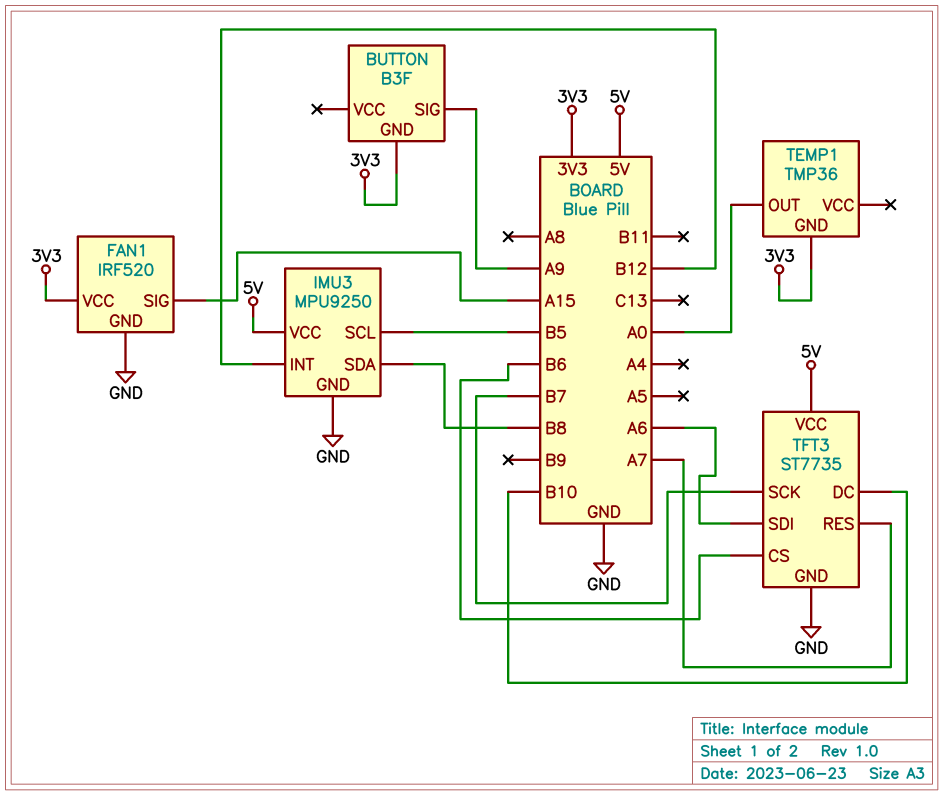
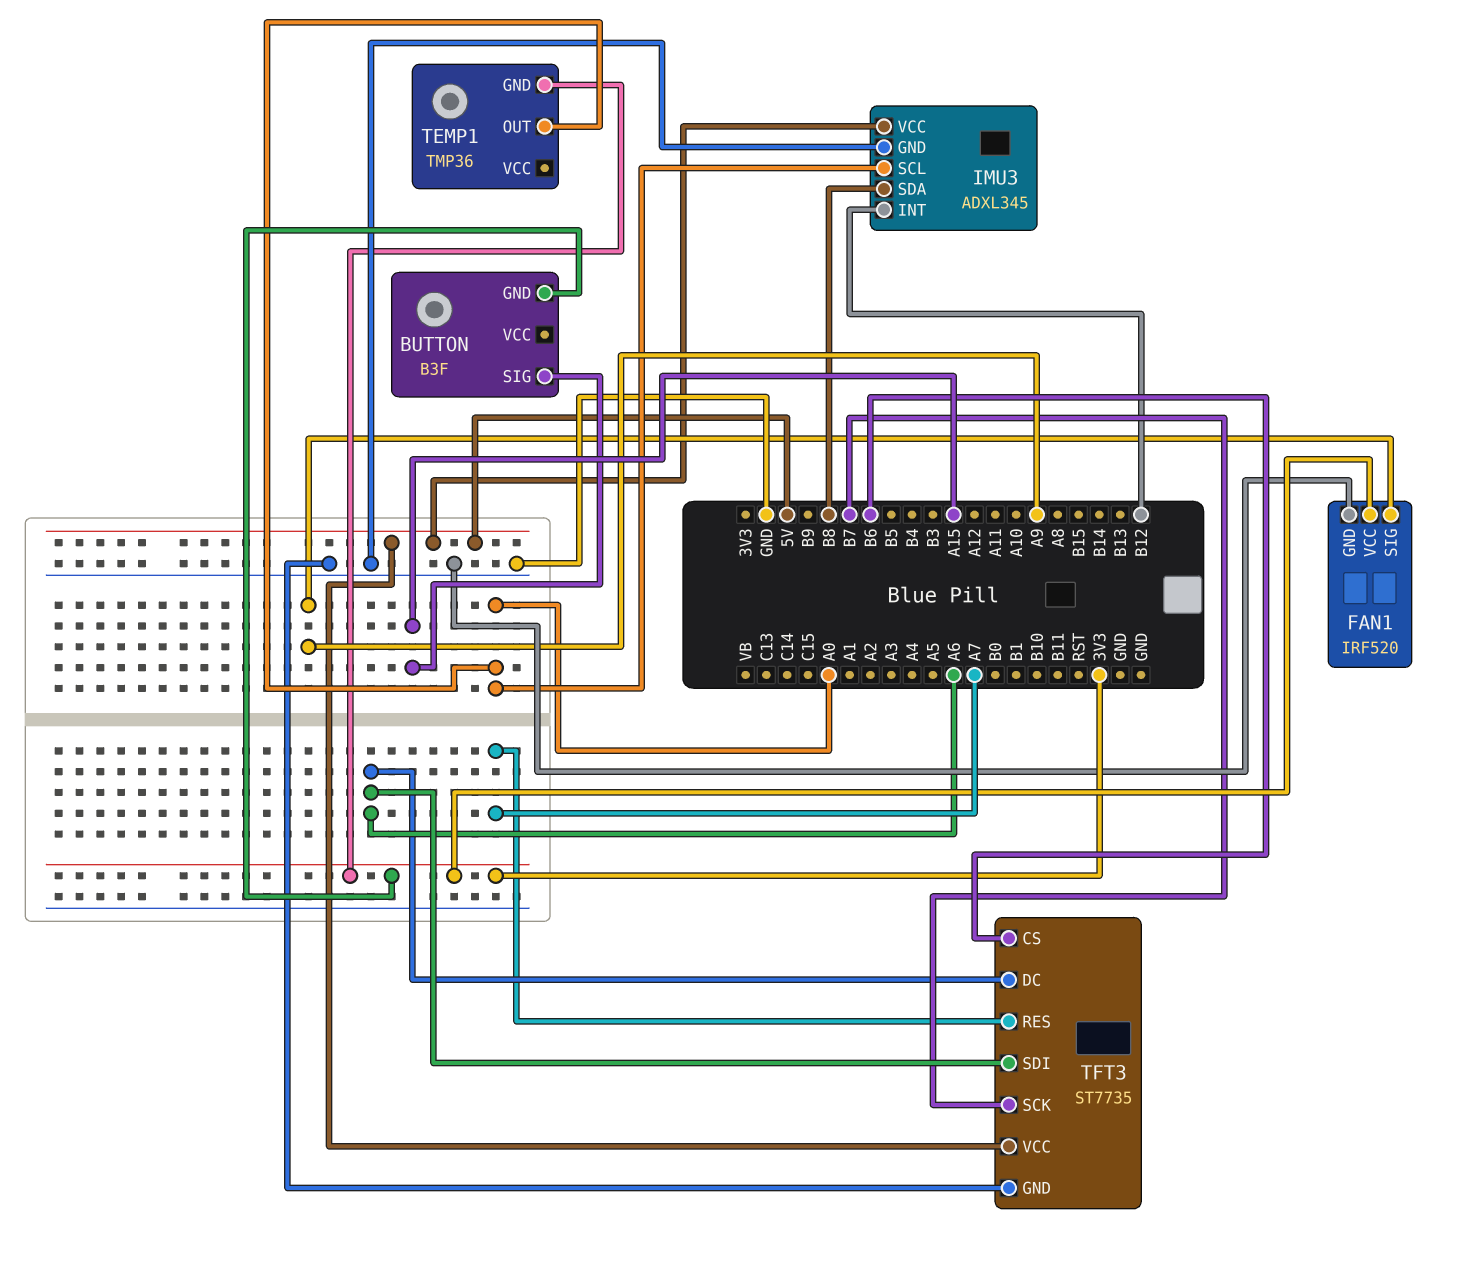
BUTTON pin SIG: A9 -> A15
FAN1 pin SIG: A15 -> A9
IMU3: MPU9250 -> ADXL345
IMU3 pin SCL: B5 -> A0
TFT3 pin DC: B10 -> A6

